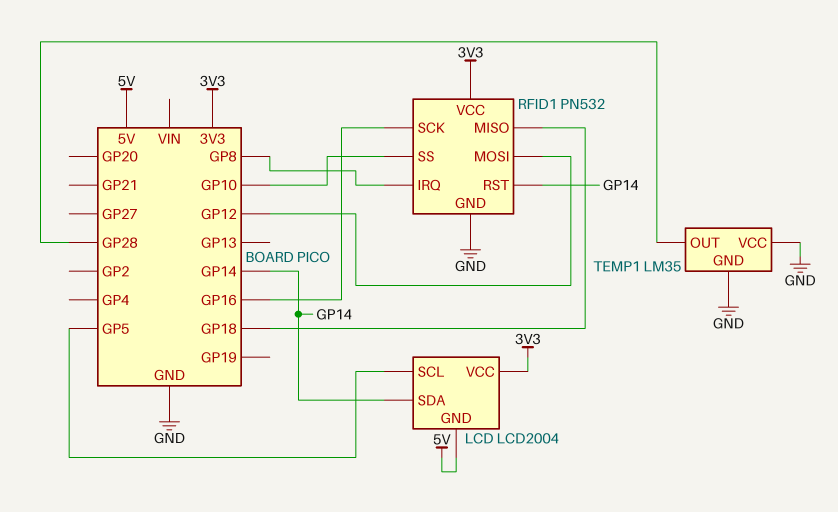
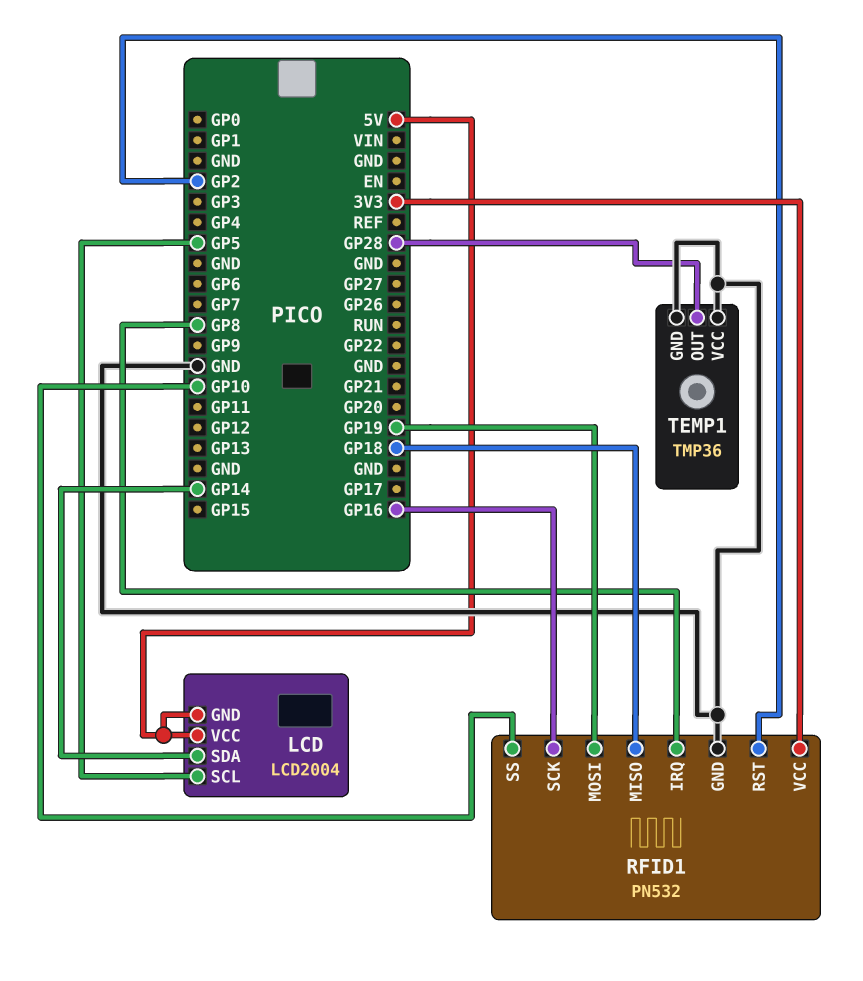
LCD pin VCC: 3V3 -> 5V
RFID1 pin MOSI: GP12 -> GP19
RFID1 pin RST: GP14 -> GP2
TEMP1: LM35 -> TMP36

